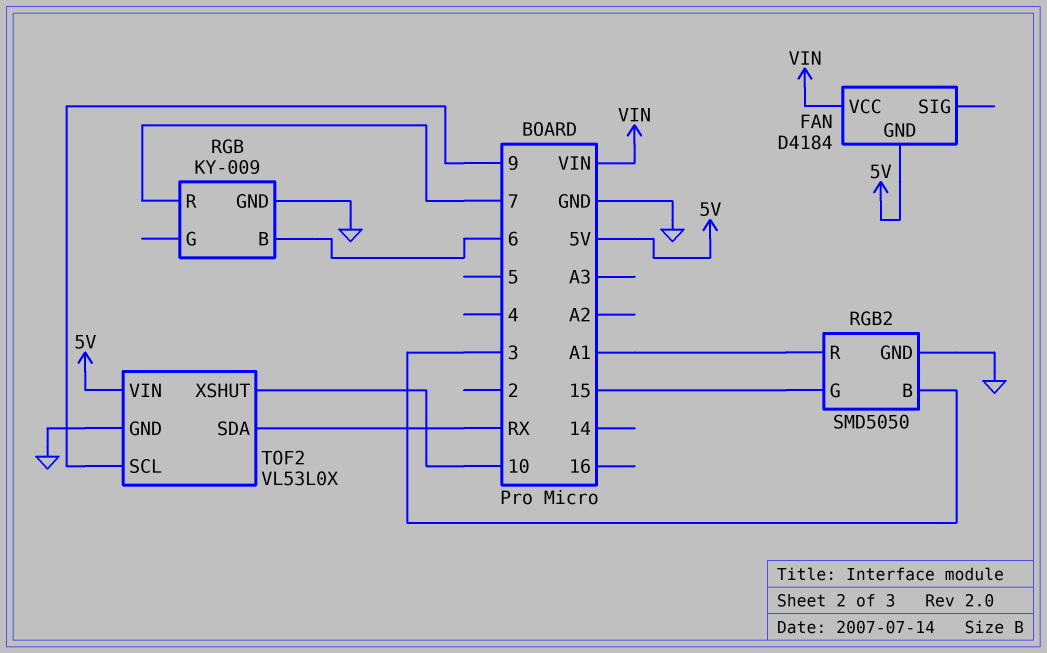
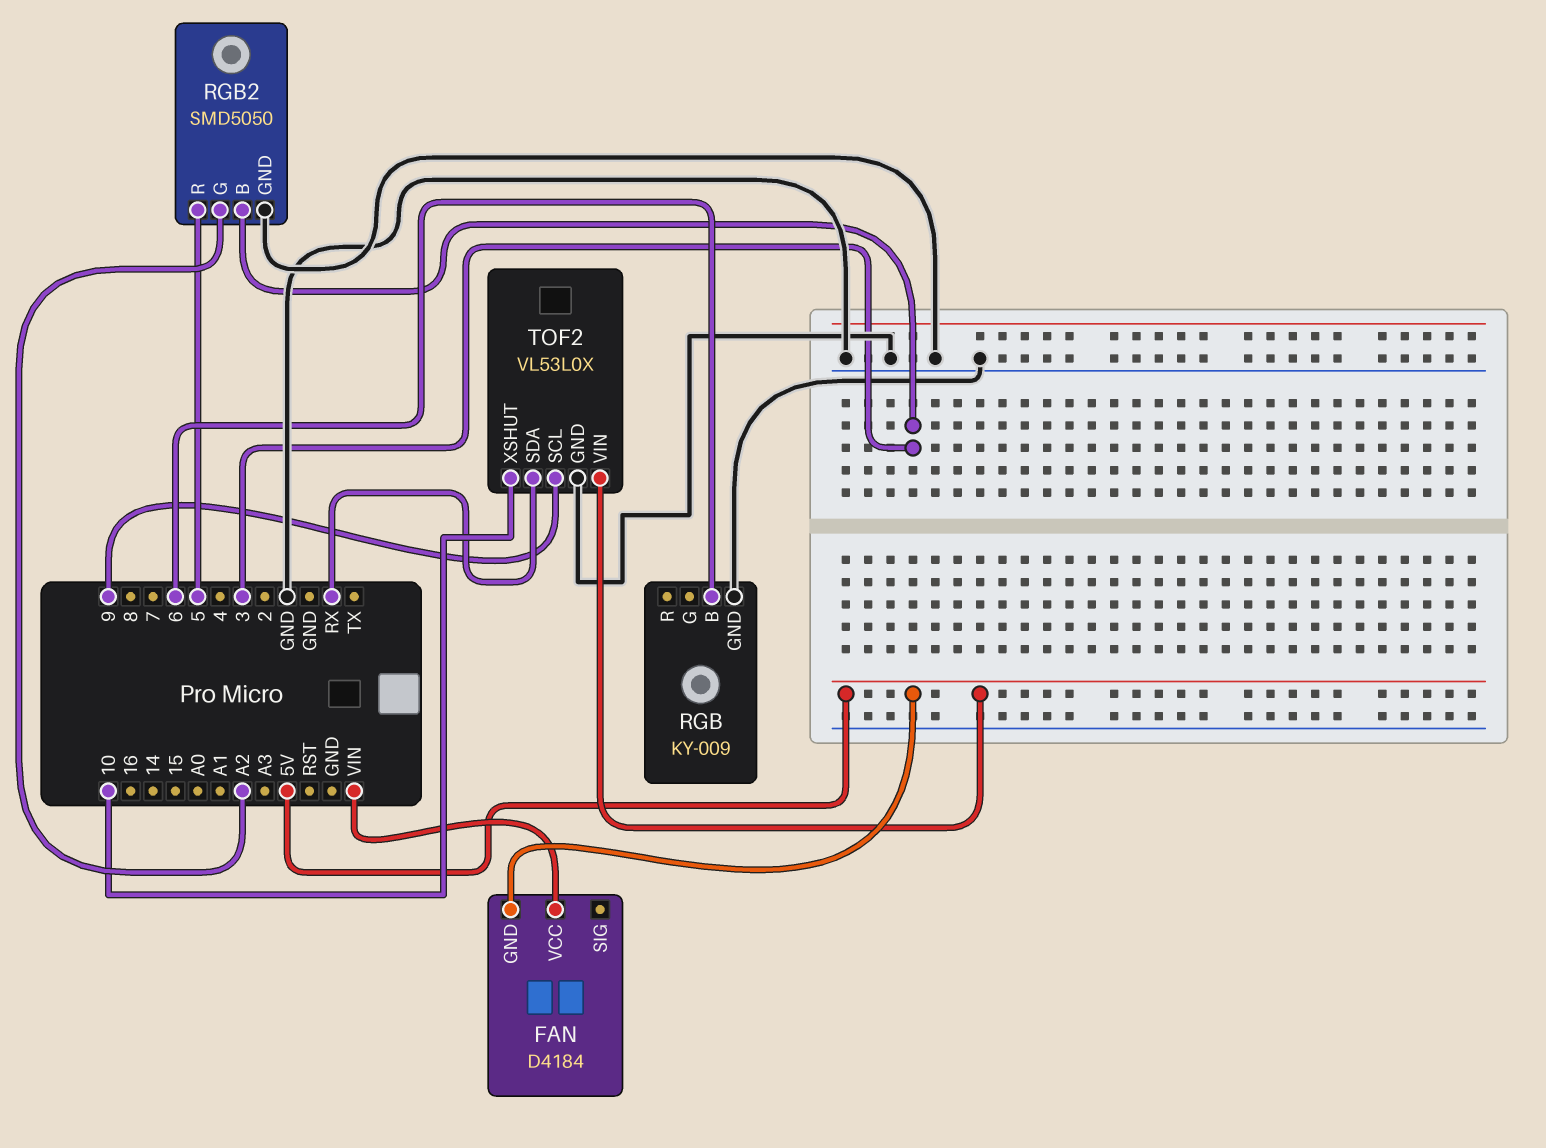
RGB pin R: 7 -> none
RGB2 pin G: 15 -> A2
RGB2 pin R: A1 -> 5

